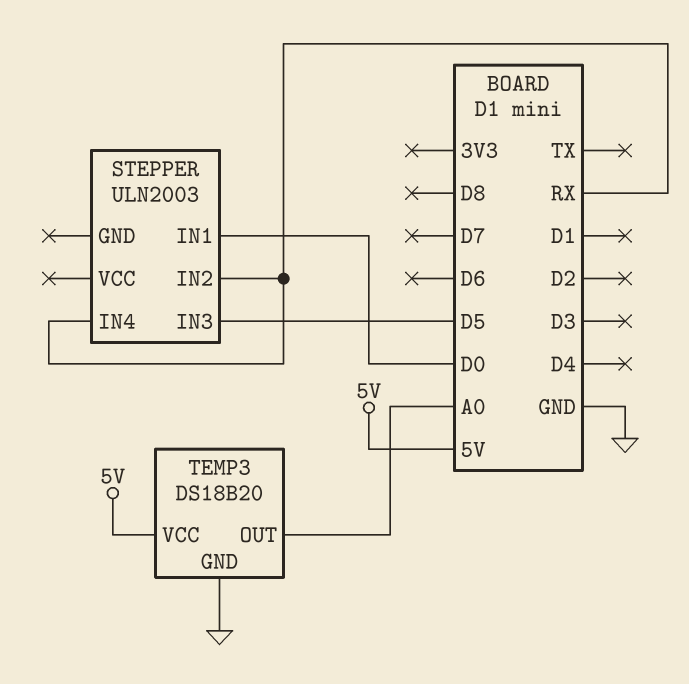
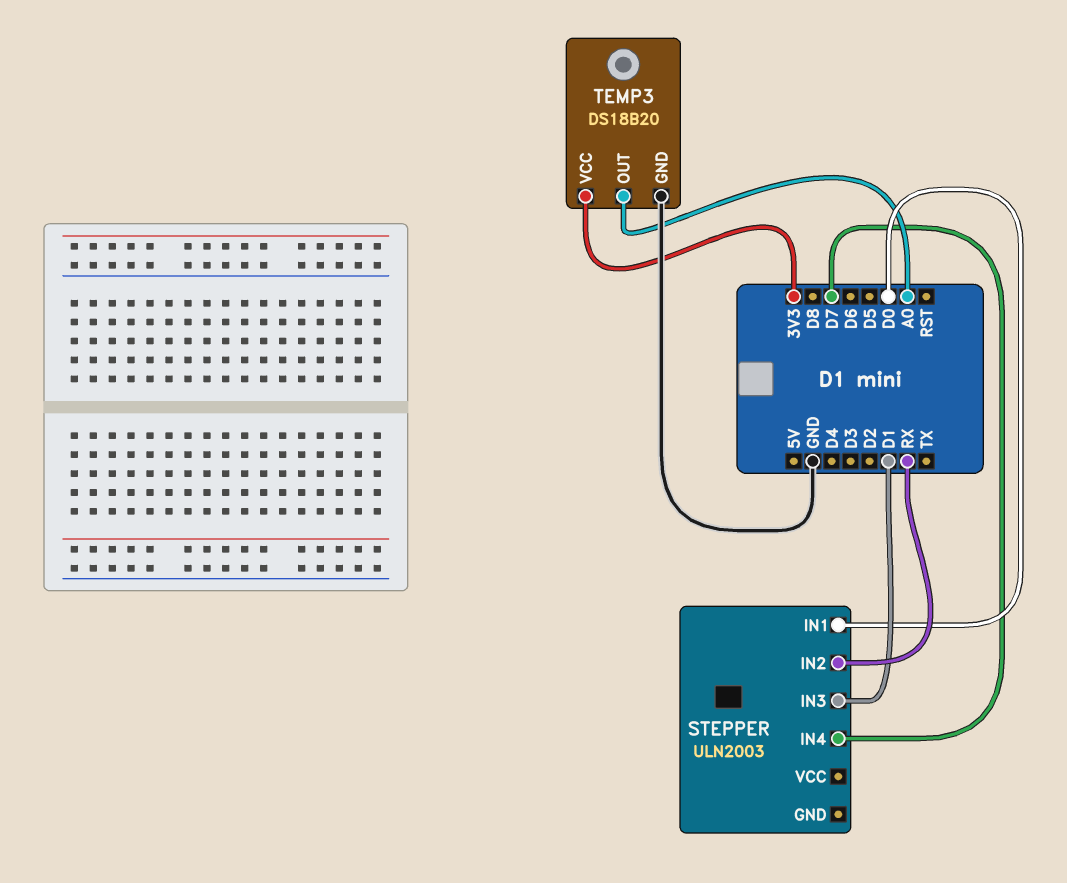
STEPPER pin IN3: D5 -> D1
STEPPER pin IN4: RX -> D7
TEMP3 pin VCC: 5V -> 3V3

